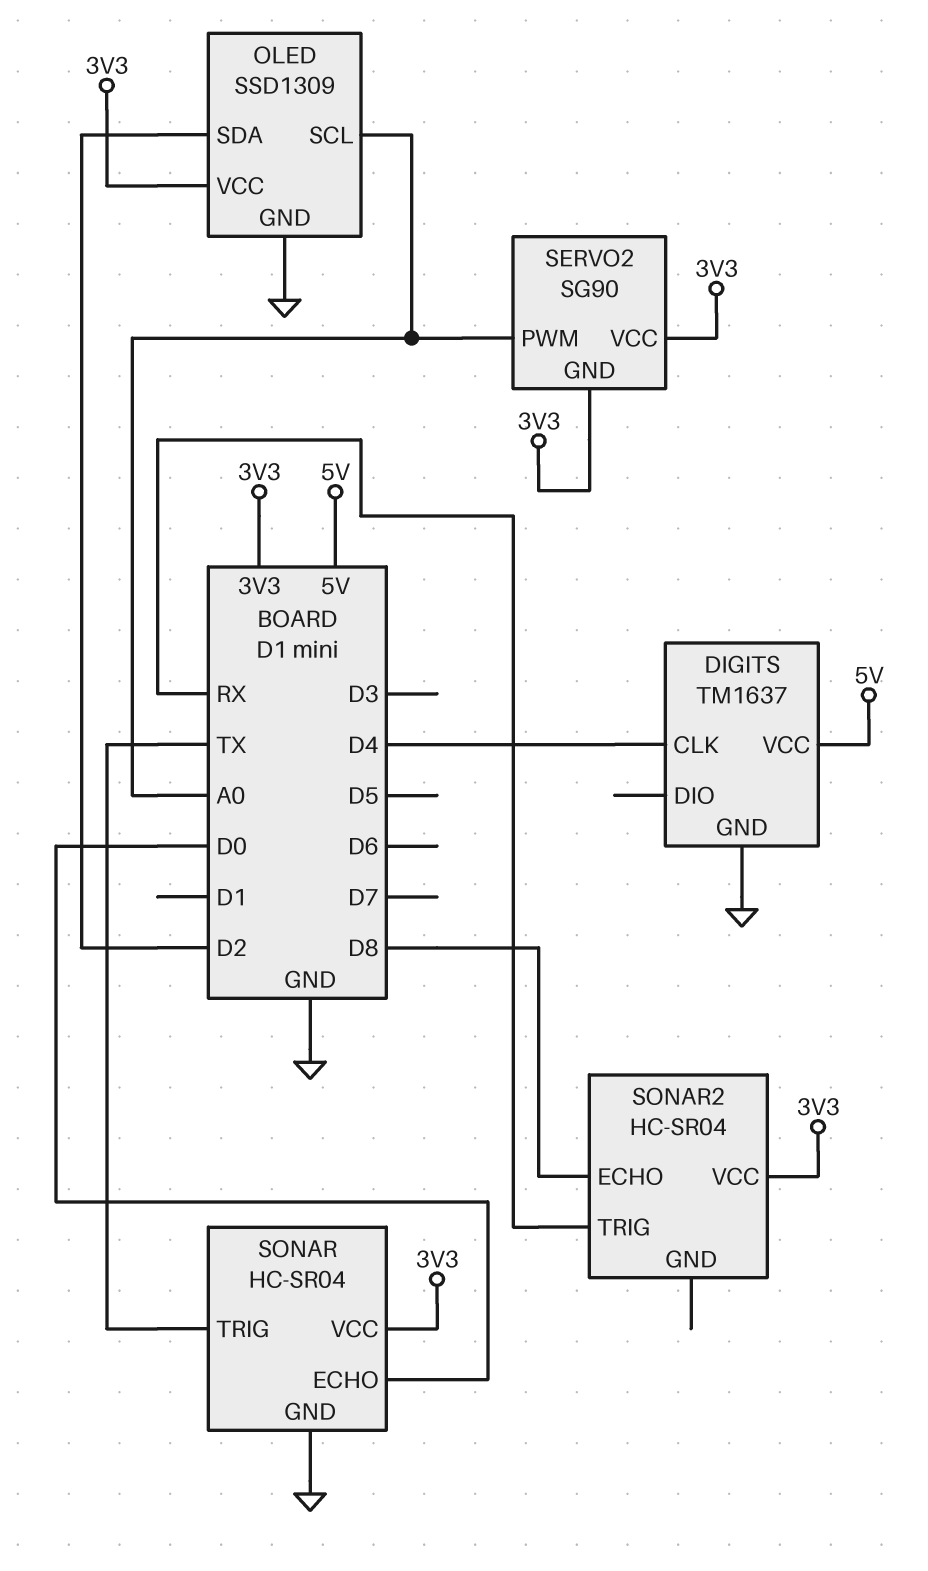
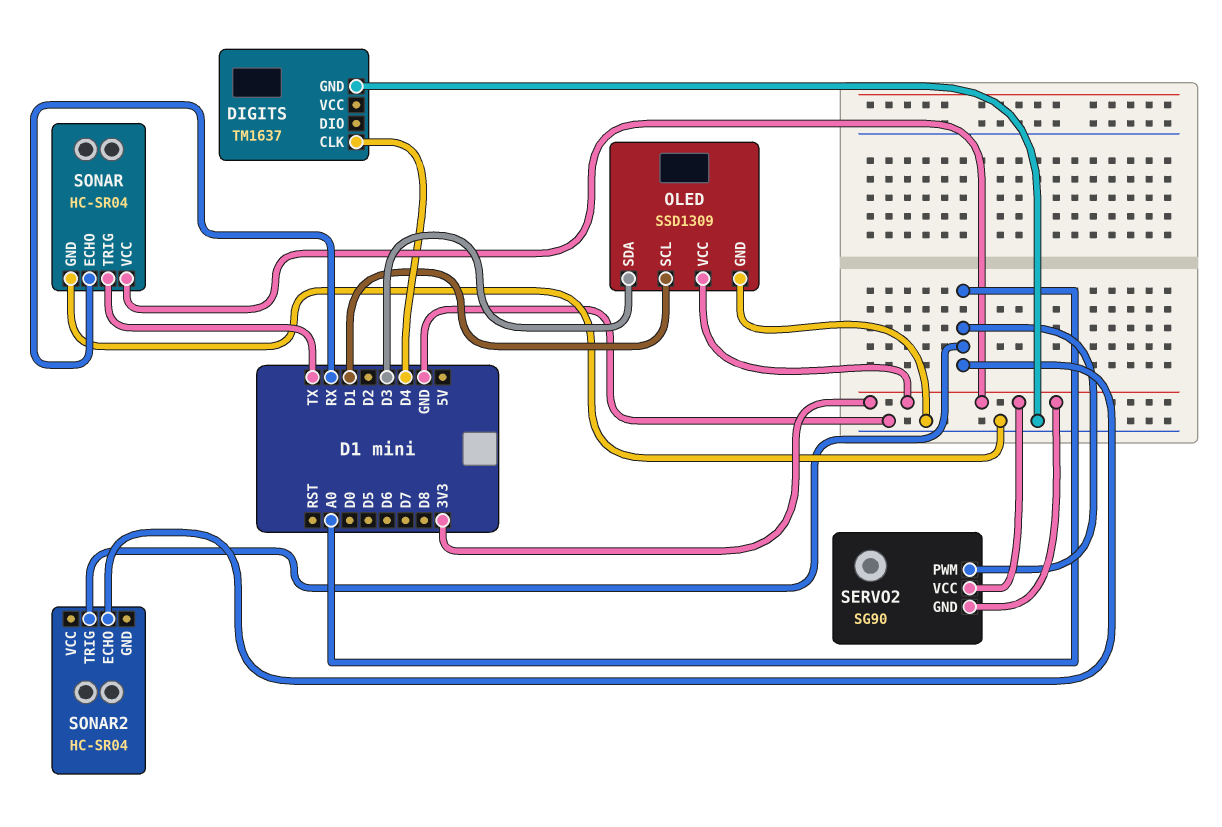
DIGITS pin VCC: 5V -> none
OLED pin SCL: A0 -> D1
OLED pin SDA: D2 -> D3
SONAR pin ECHO: D0 -> RX
SONAR2 pin ECHO: D8 -> A0
SONAR2 pin TRIG: RX -> A0
SONAR2 pin VCC: 3V3 -> none

